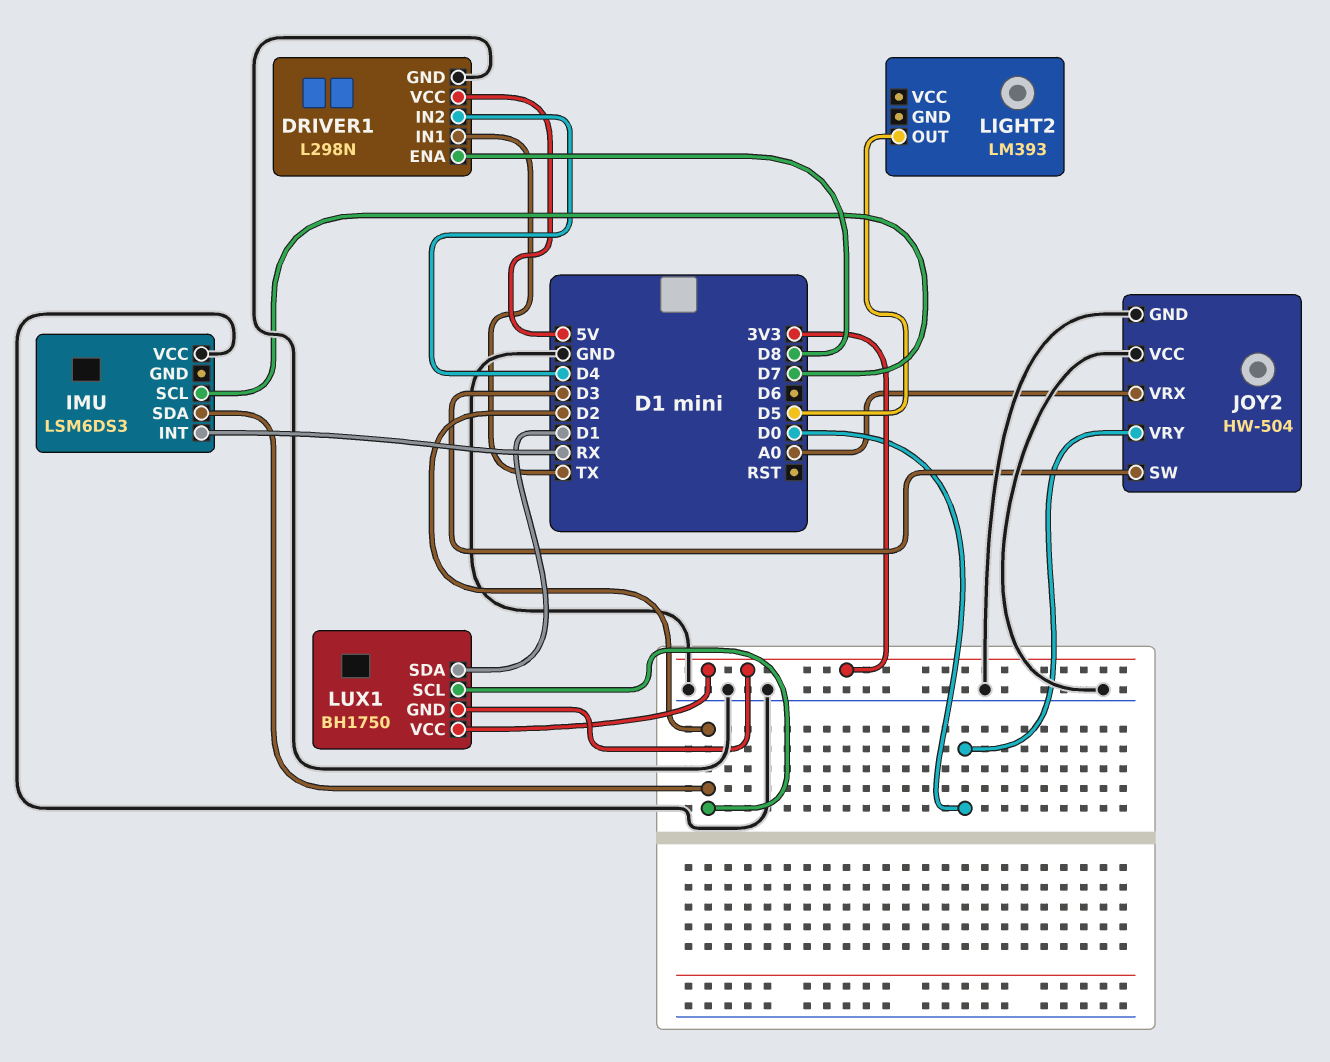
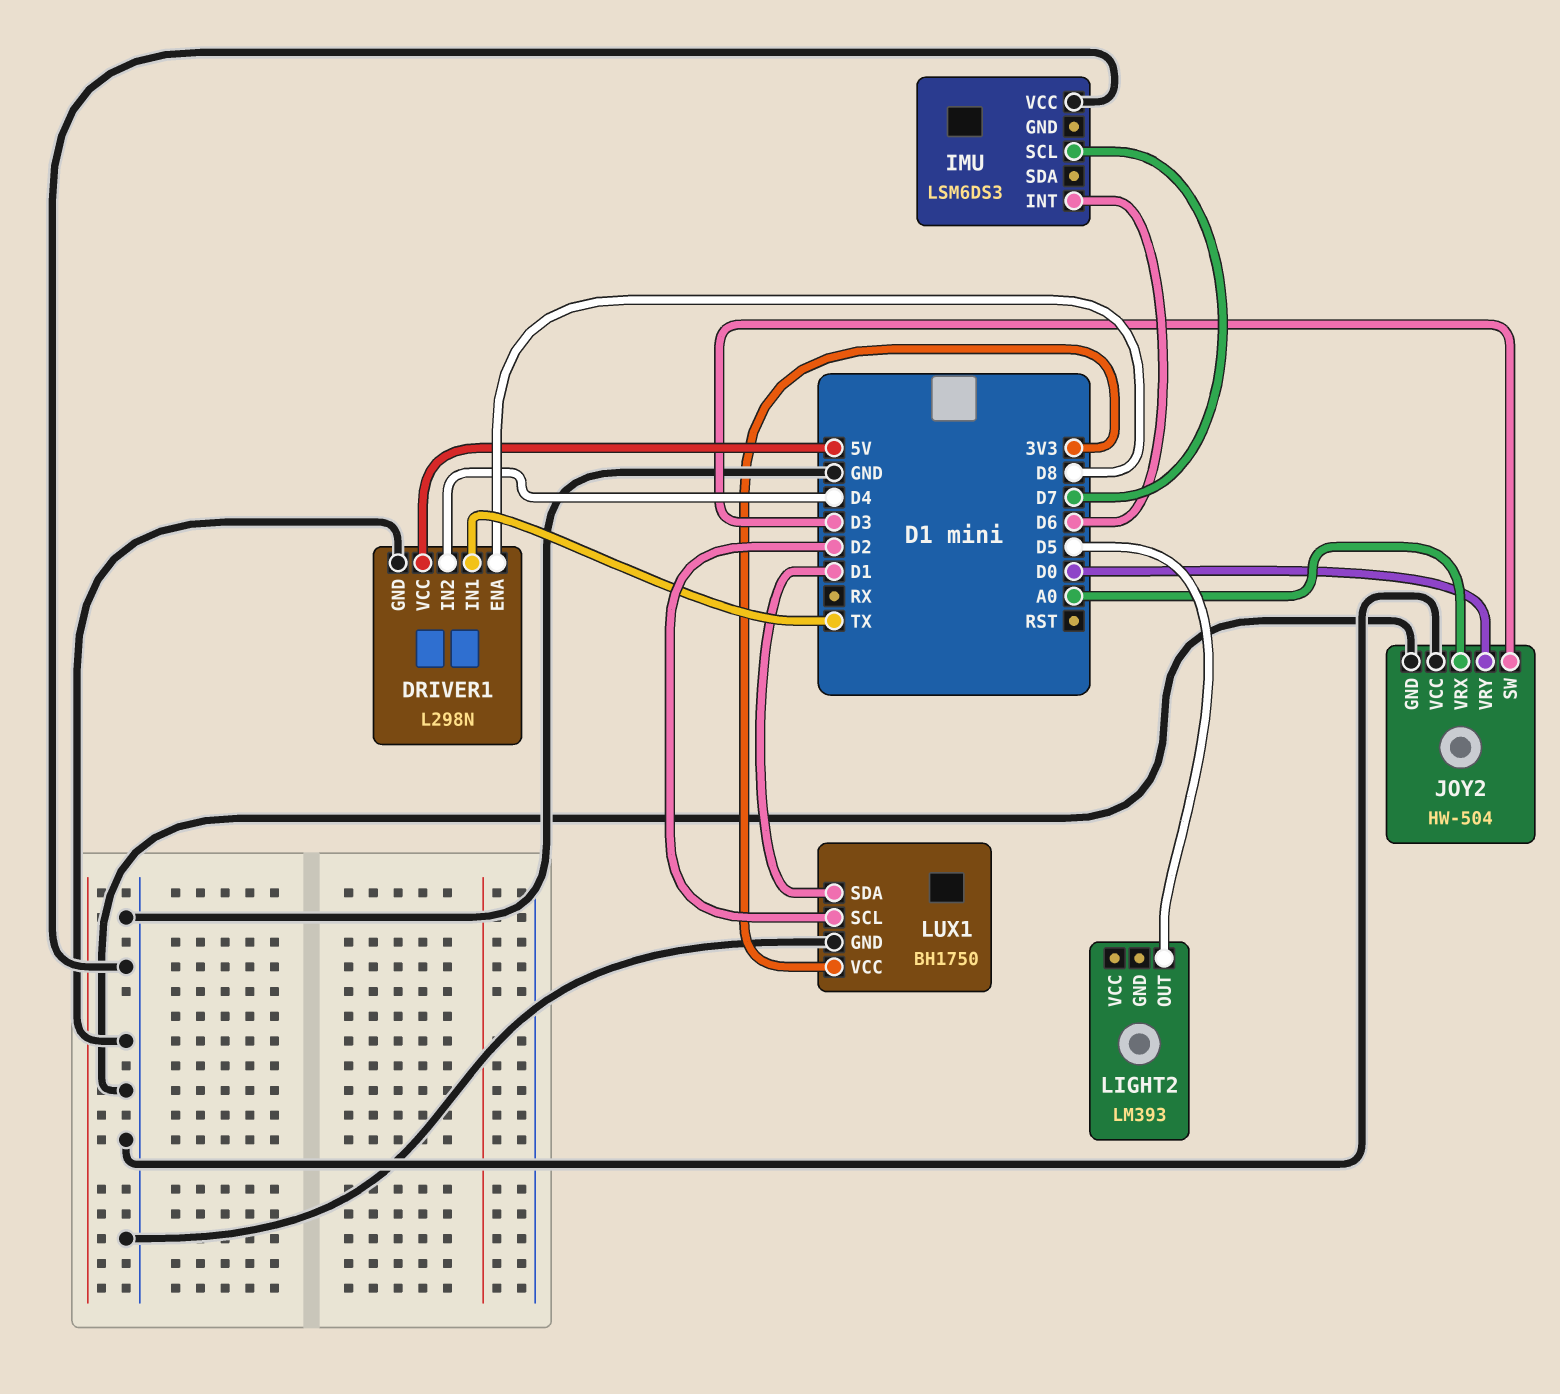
IMU pin INT: RX -> D6
IMU pin SDA: D2 -> none
LUX1 pin GND: 3V3 -> GND

